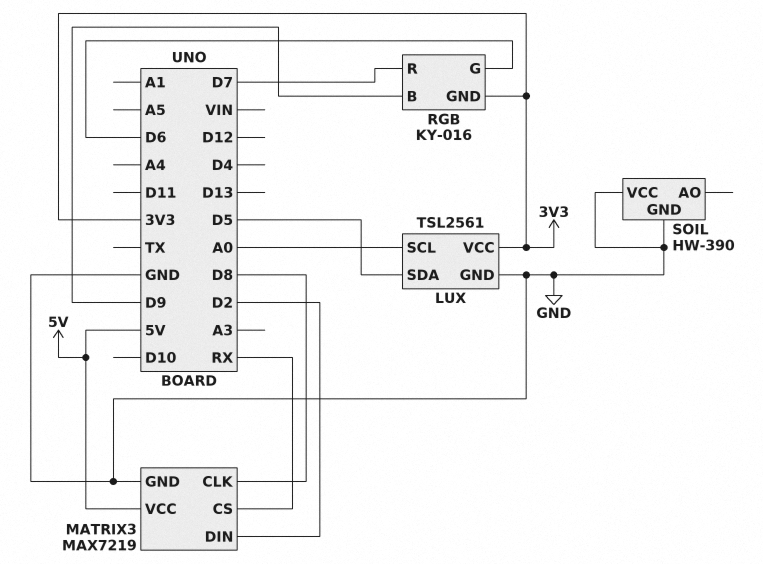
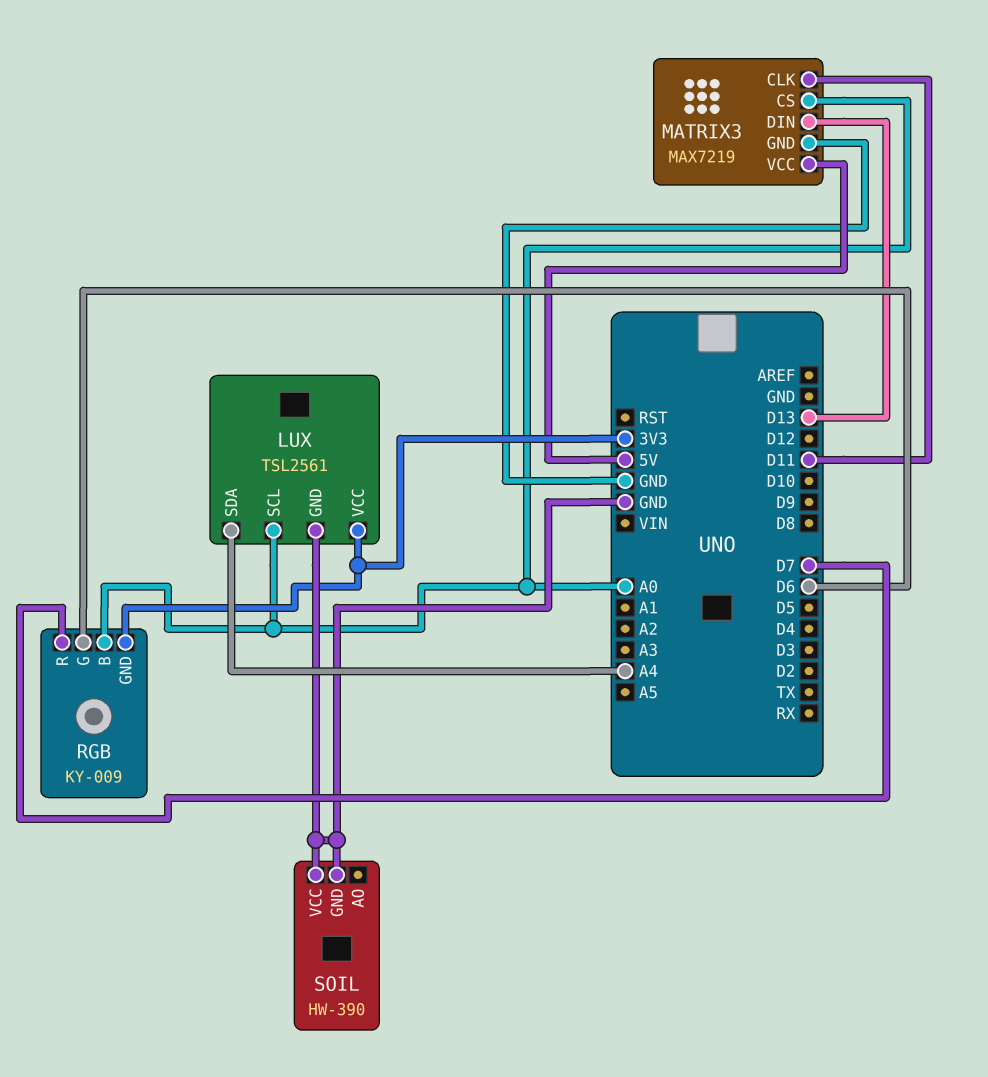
LUX pin SDA: D5 -> A4
MATRIX3 pin CLK: D8 -> D11
MATRIX3 pin CS: RX -> A0
MATRIX3 pin DIN: D2 -> D13
RGB: KY-016 -> KY-009
RGB pin B: D9 -> A0

